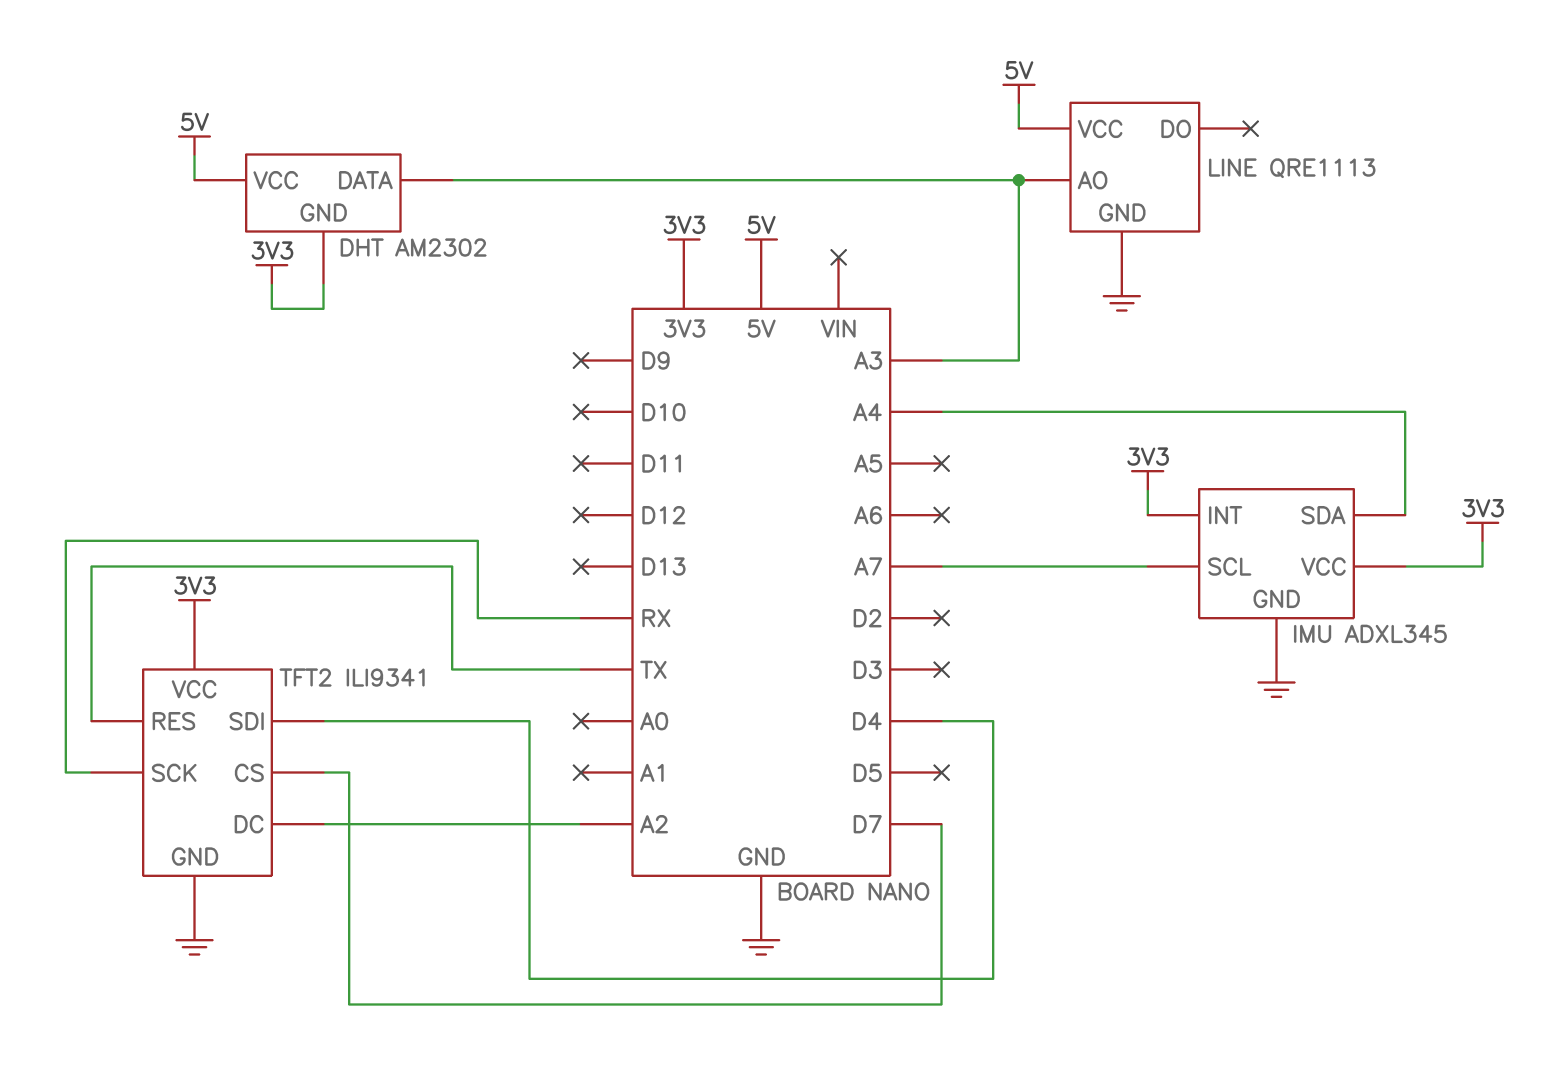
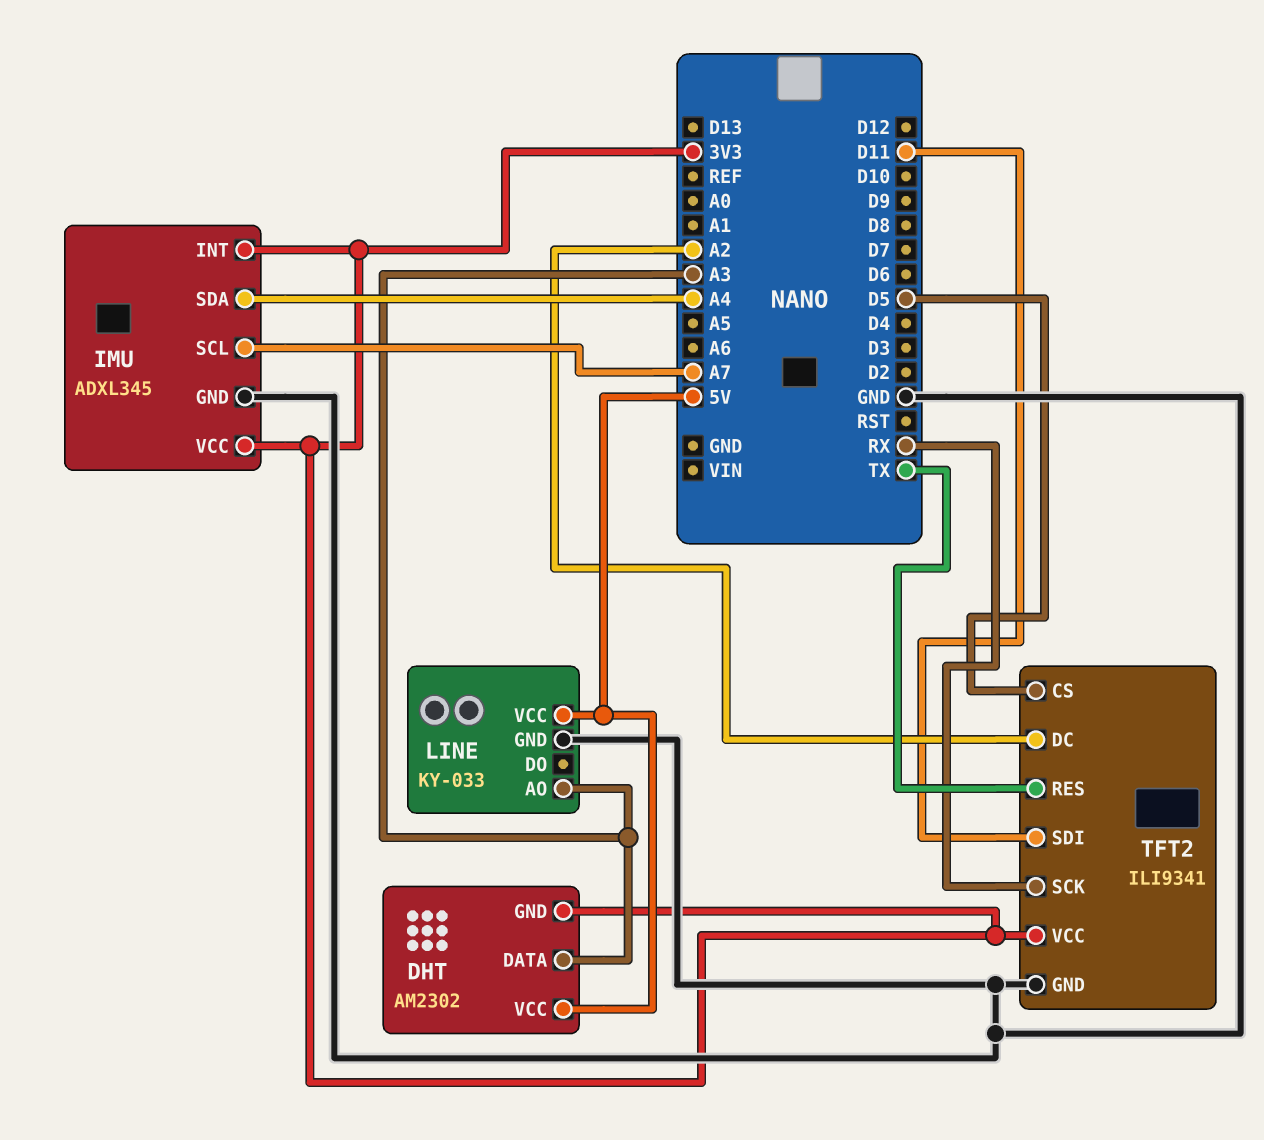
LINE: QRE1113 -> KY-033
TFT2 pin CS: D7 -> D5
TFT2 pin SDI: D4 -> D11

